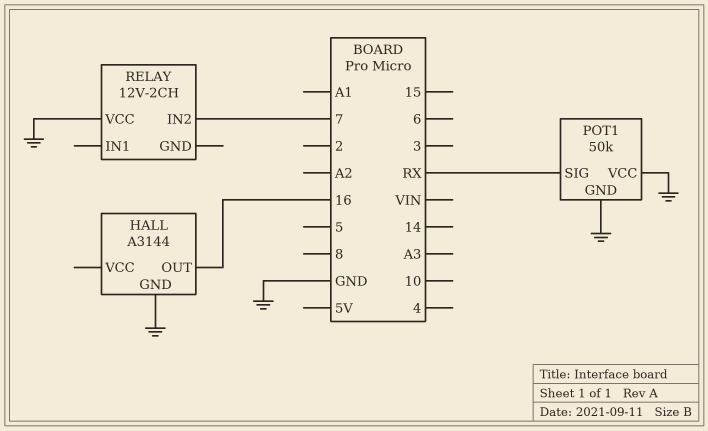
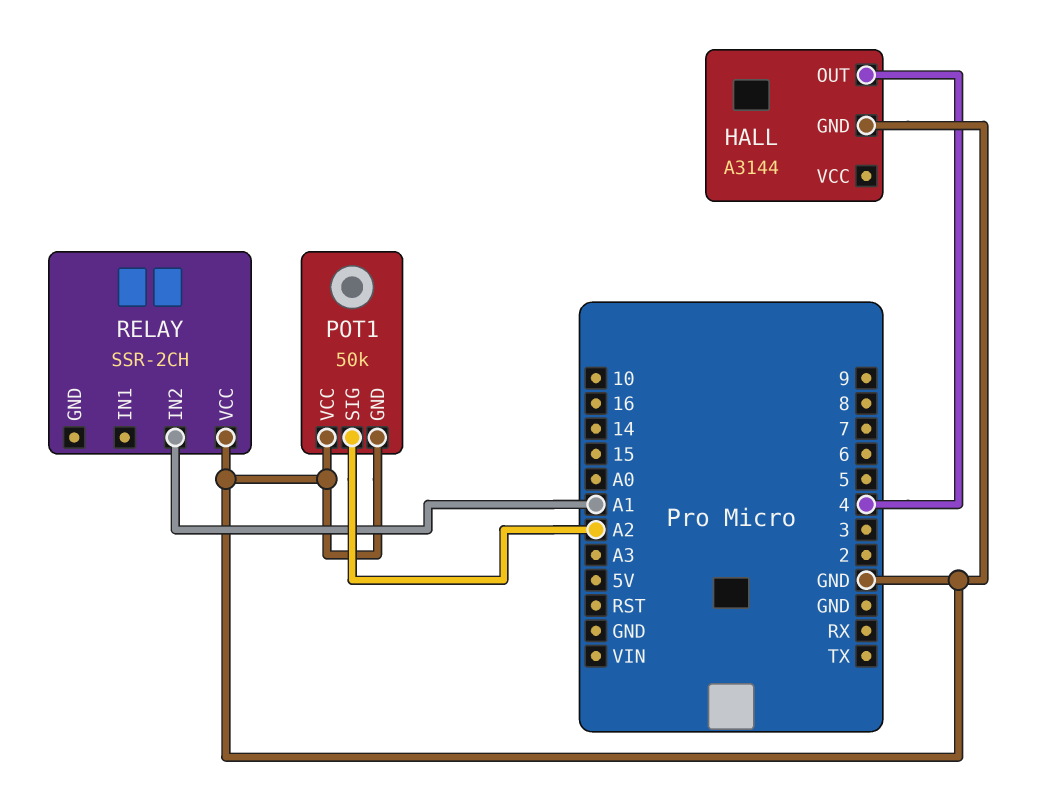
HALL pin OUT: 16 -> 4
POT1 pin SIG: RX -> A2
RELAY: 12V-2CH -> SSR-2CH
RELAY pin IN2: 7 -> A1

